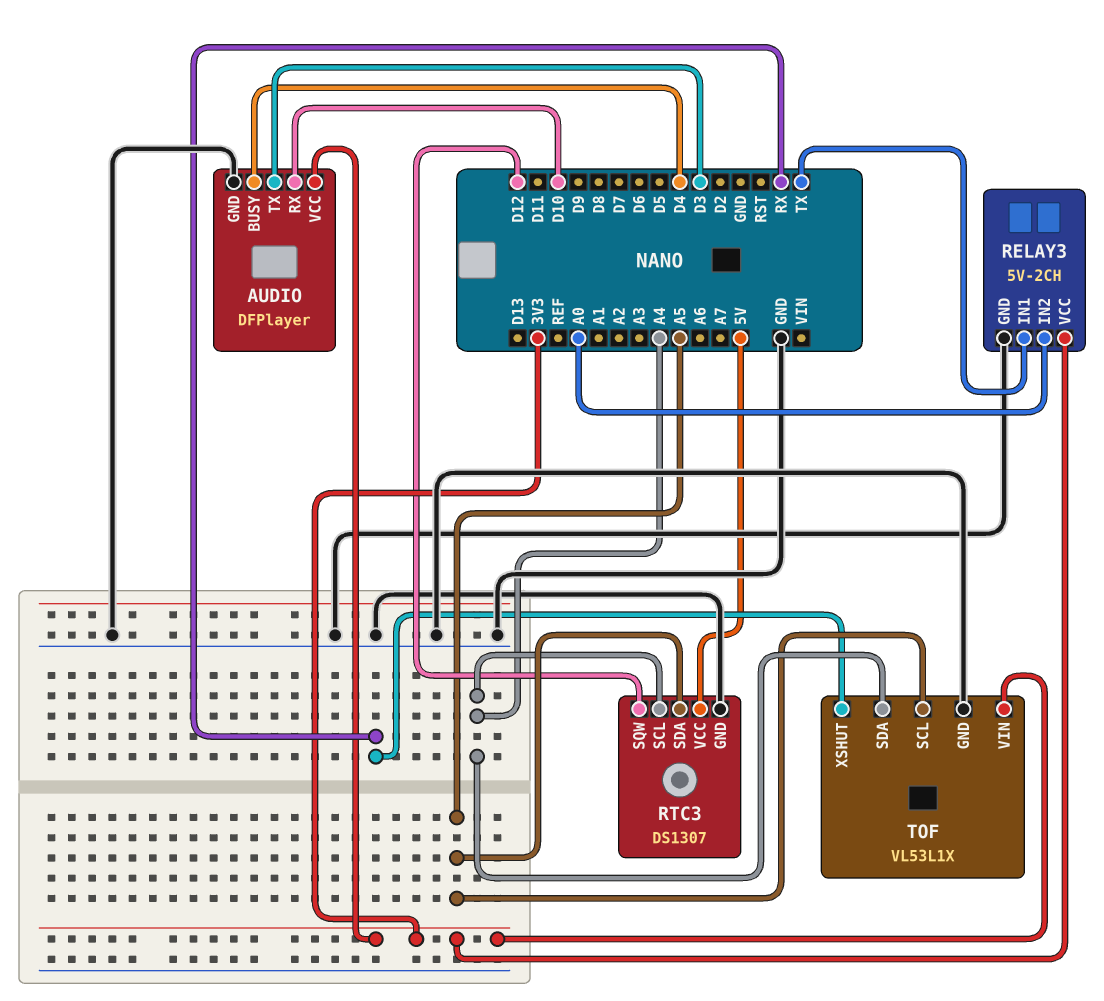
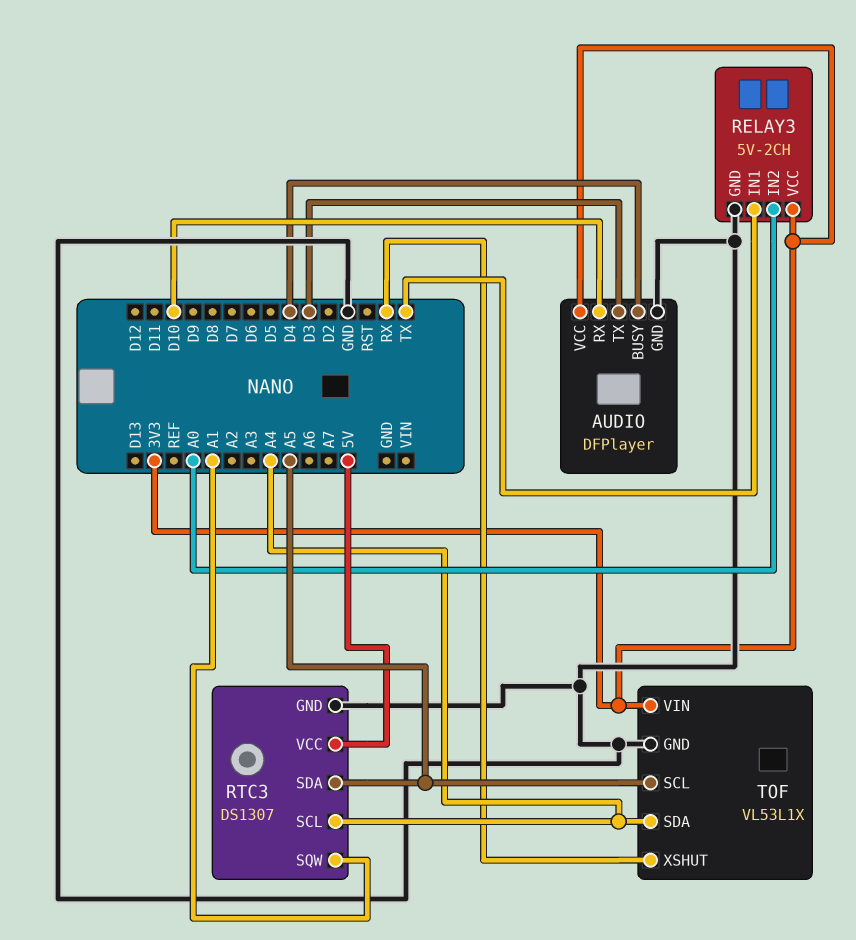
RTC3 pin SQW: D12 -> A1

